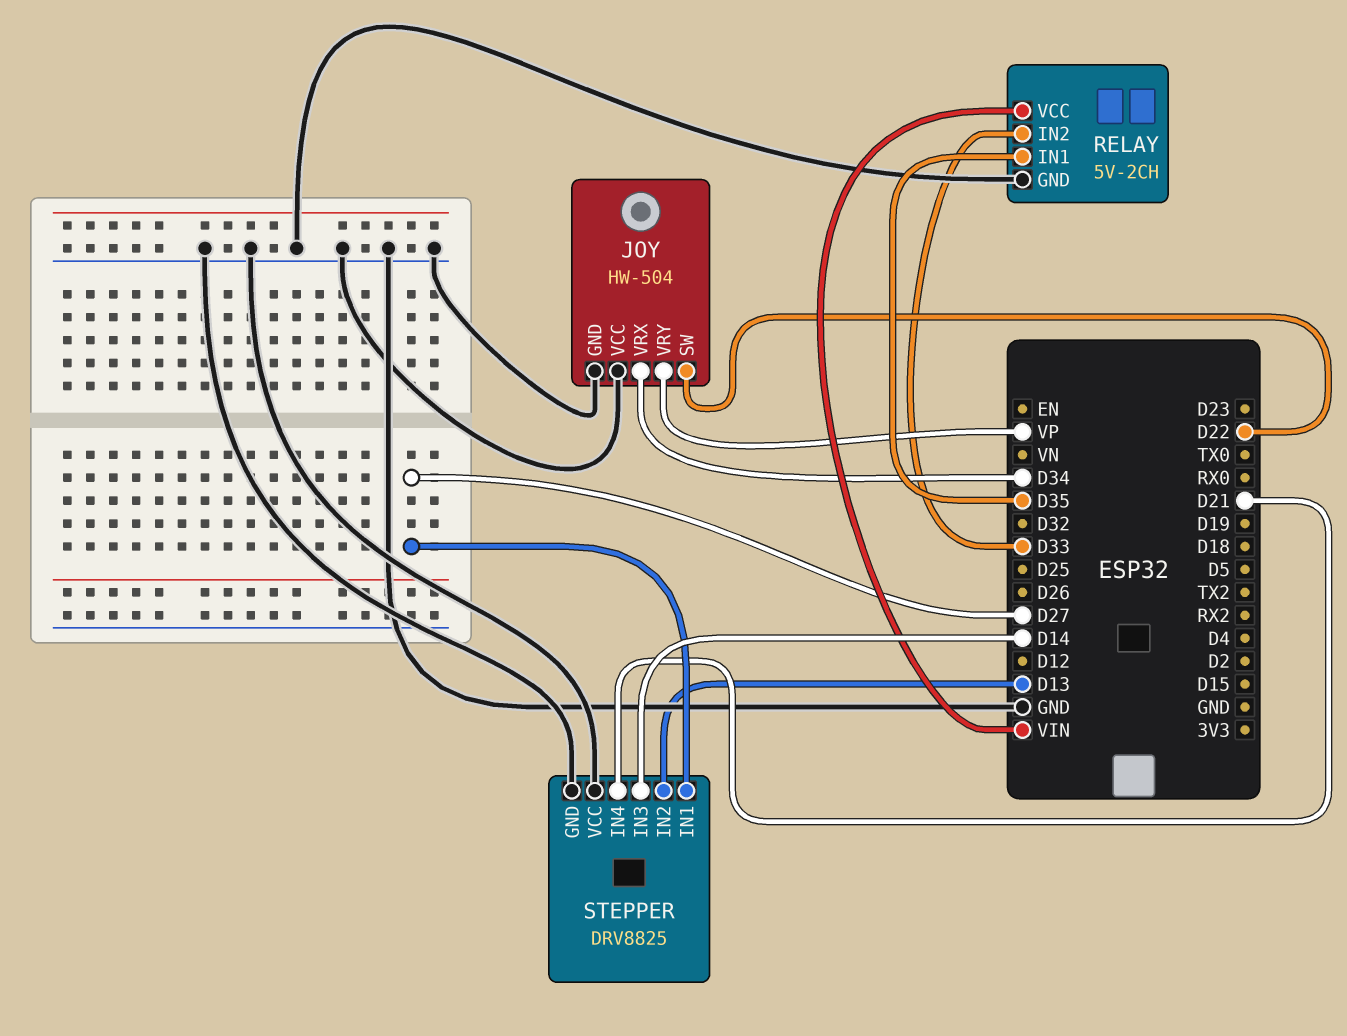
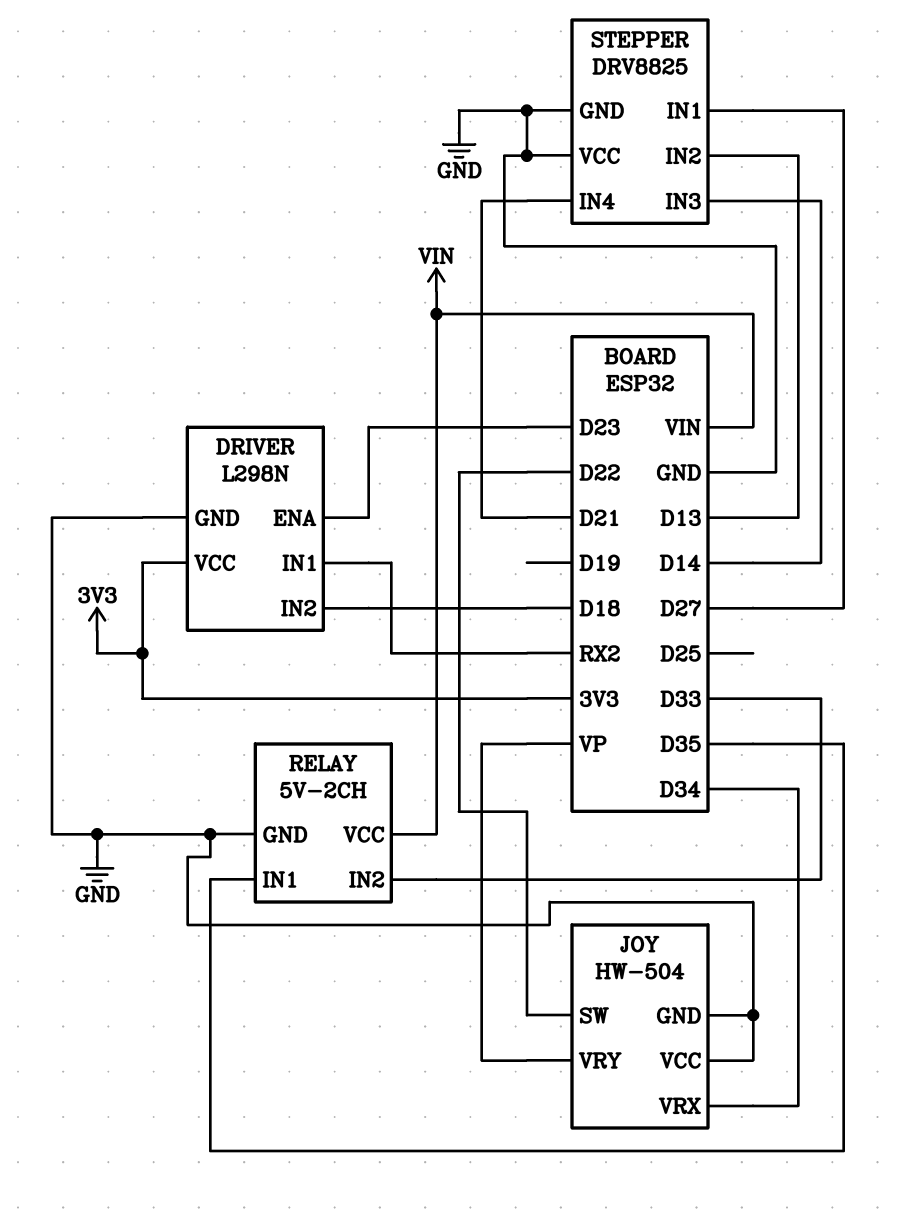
DRIVER: none -> L298N
DRIVER pin ENA: none -> D23
DRIVER pin GND: none -> GND
DRIVER pin IN1: none -> RX2
DRIVER pin IN2: none -> D18
DRIVER pin VCC: none -> 3V3

